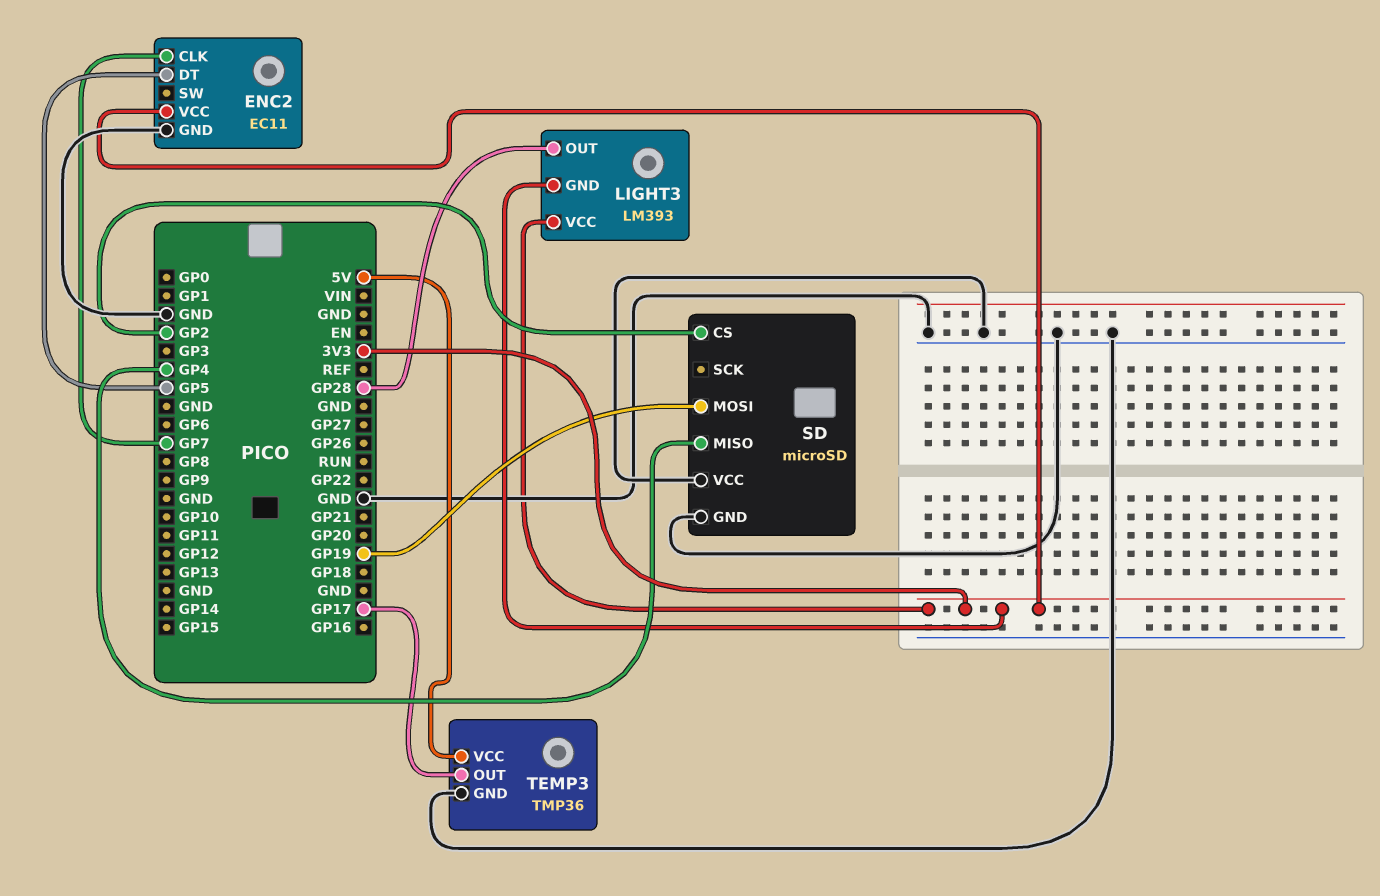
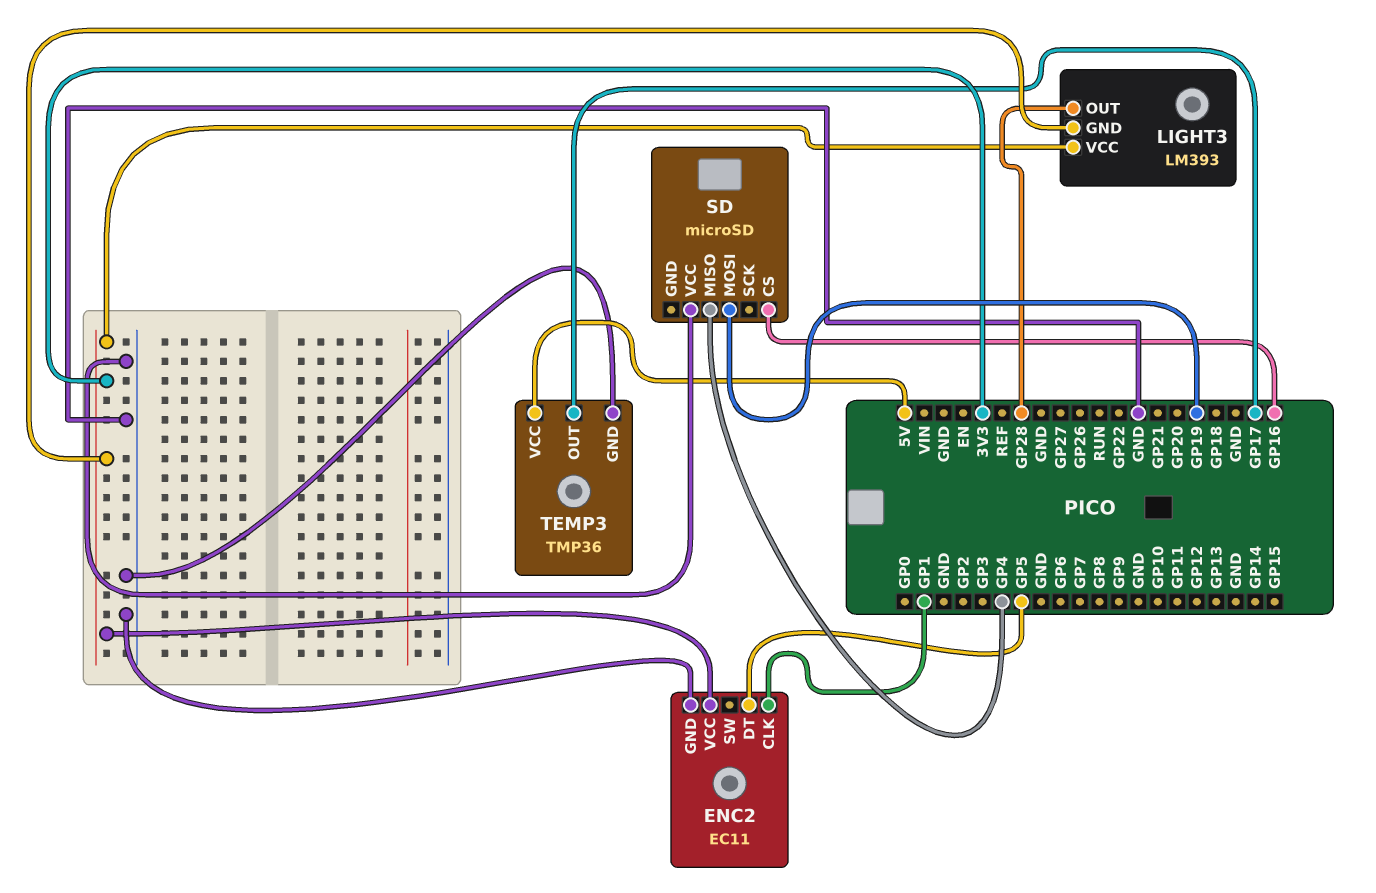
ENC2 pin CLK: GP7 -> GP1
SD pin CS: GP2 -> GP16
SD pin GND: GND -> none

